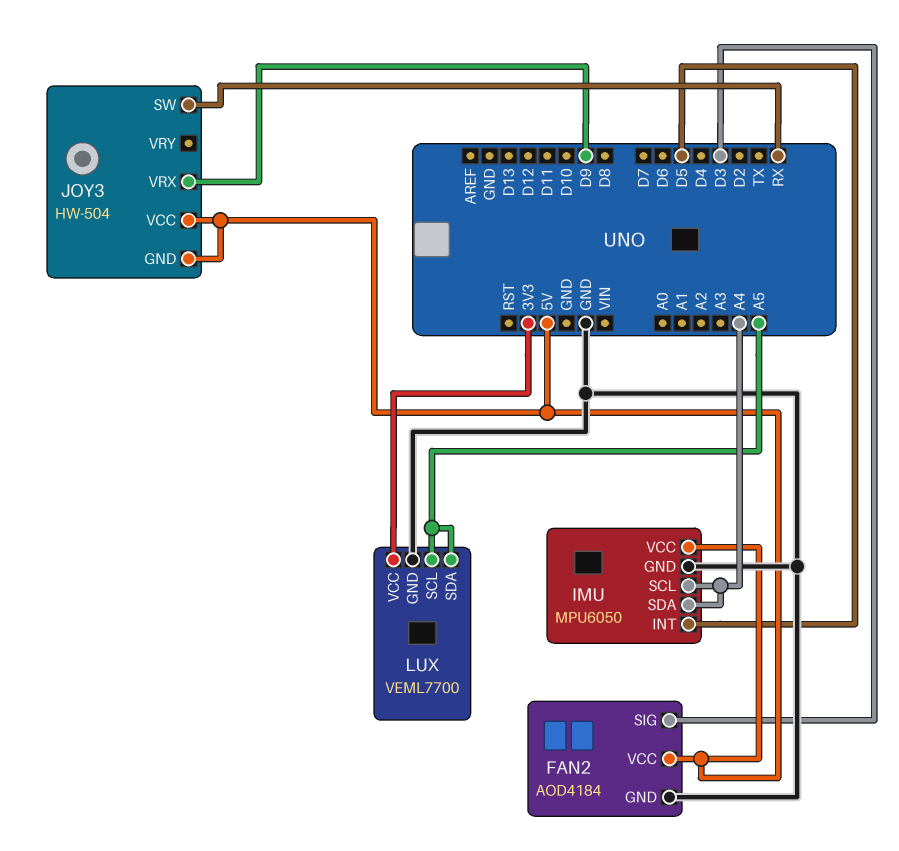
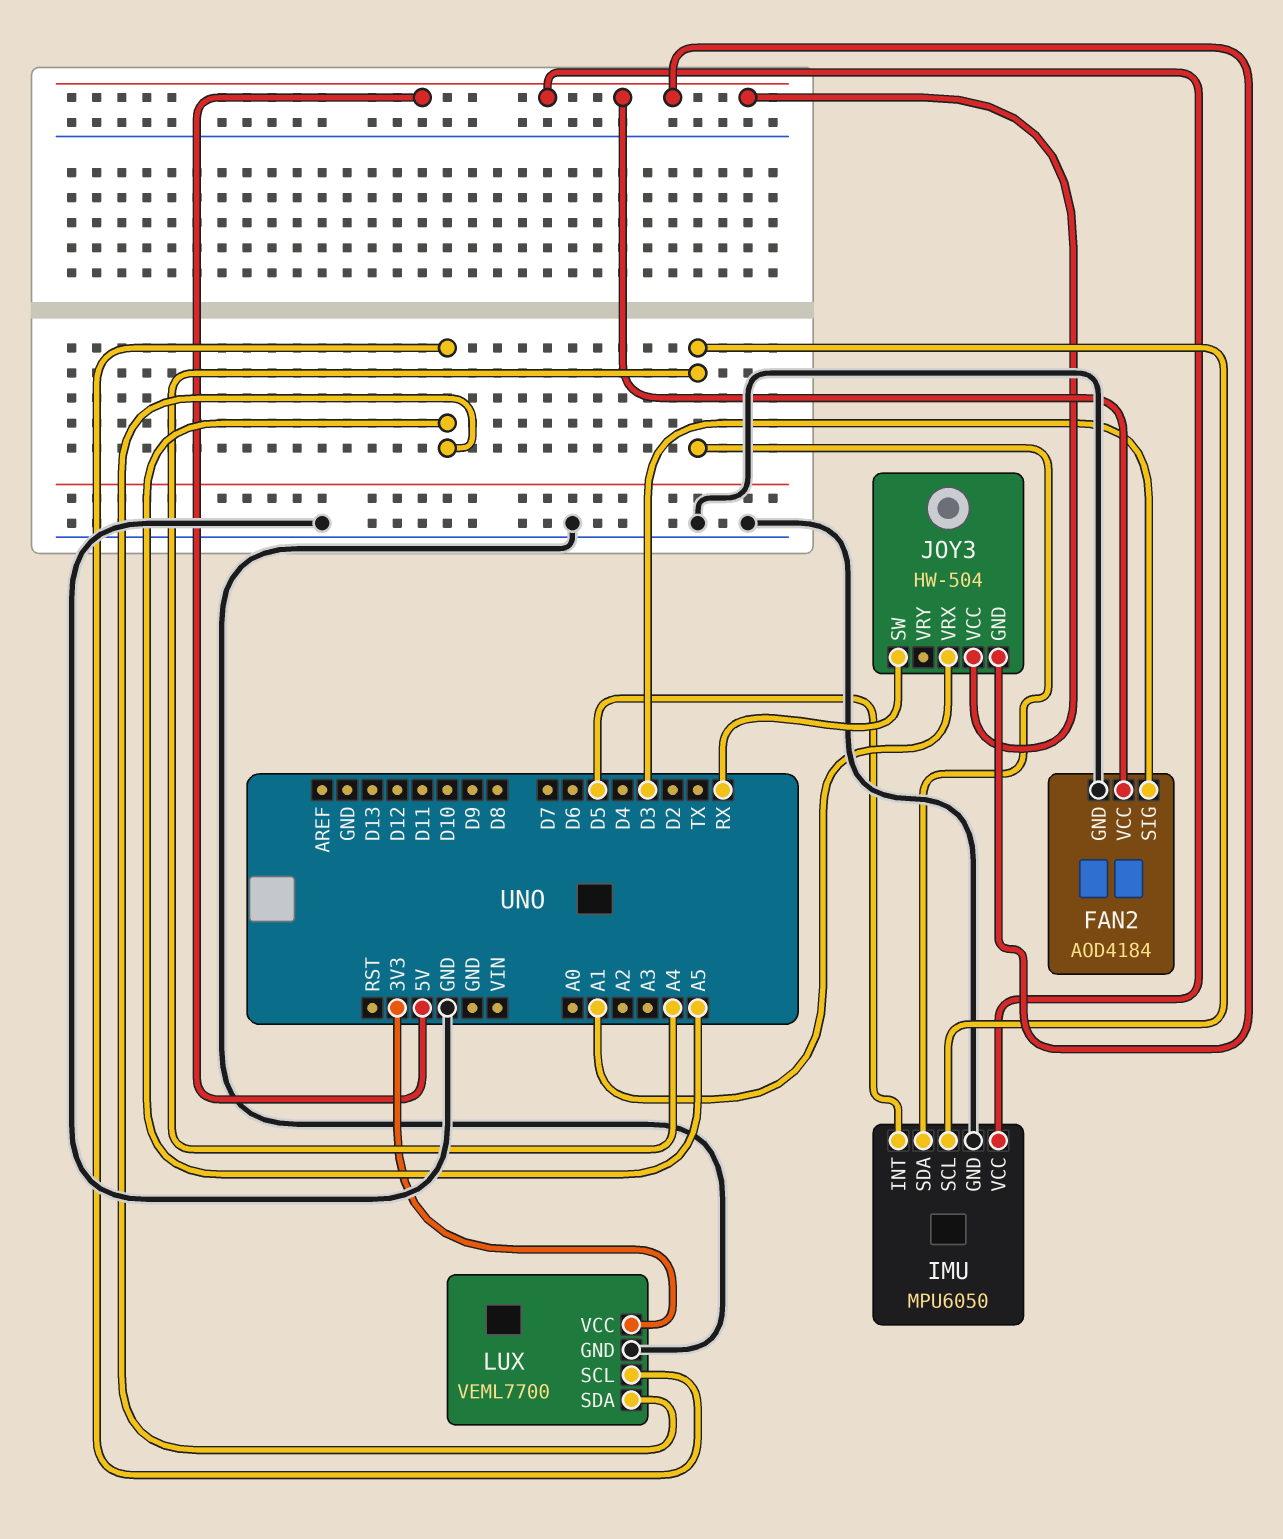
JOY3 pin VRX: D9 -> A1

